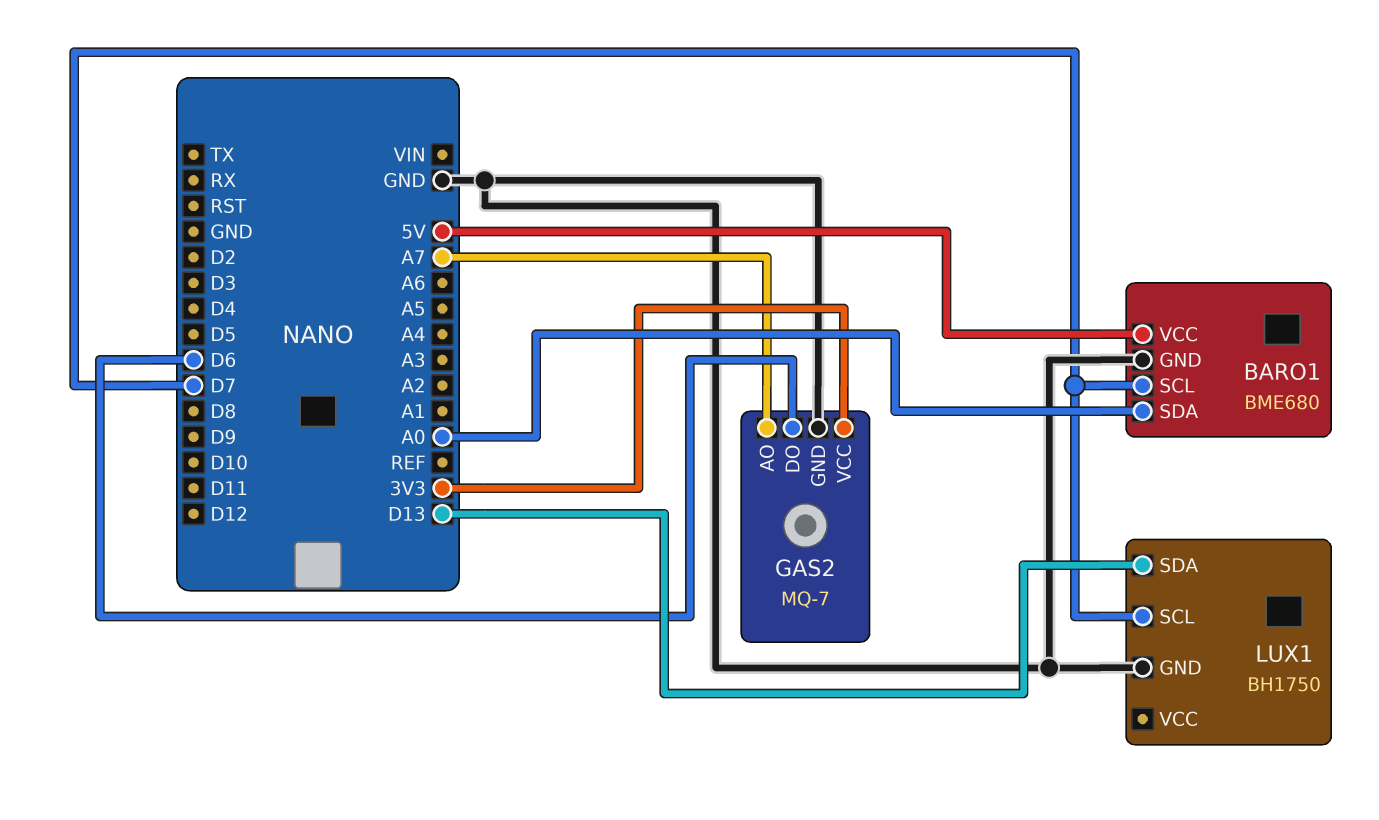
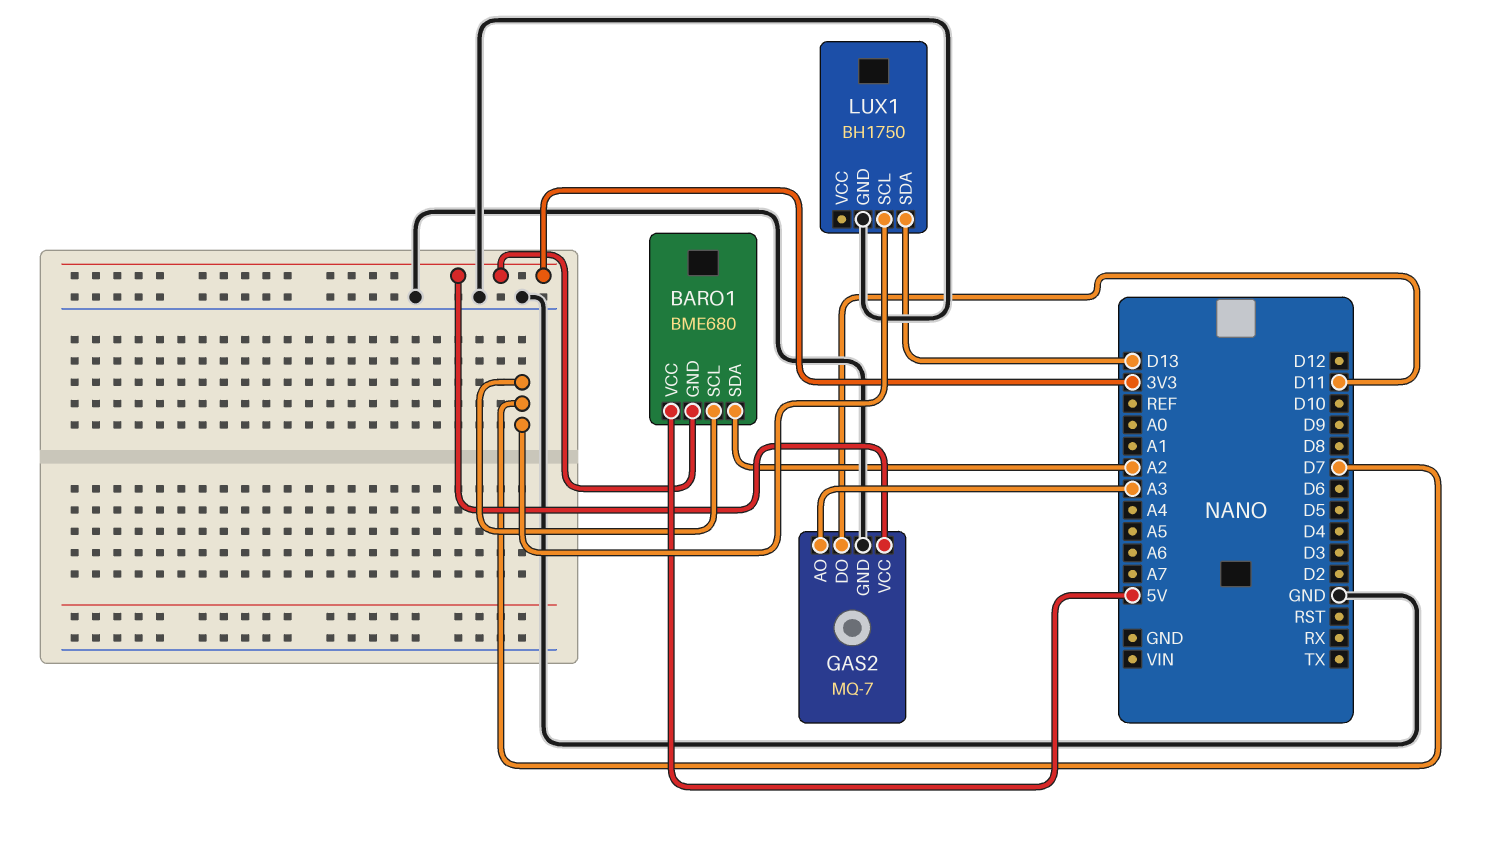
BARO1 pin GND: GND -> 3V3
BARO1 pin SDA: A0 -> A2
GAS2 pin AO: A7 -> A3
GAS2 pin DO: D6 -> D11

